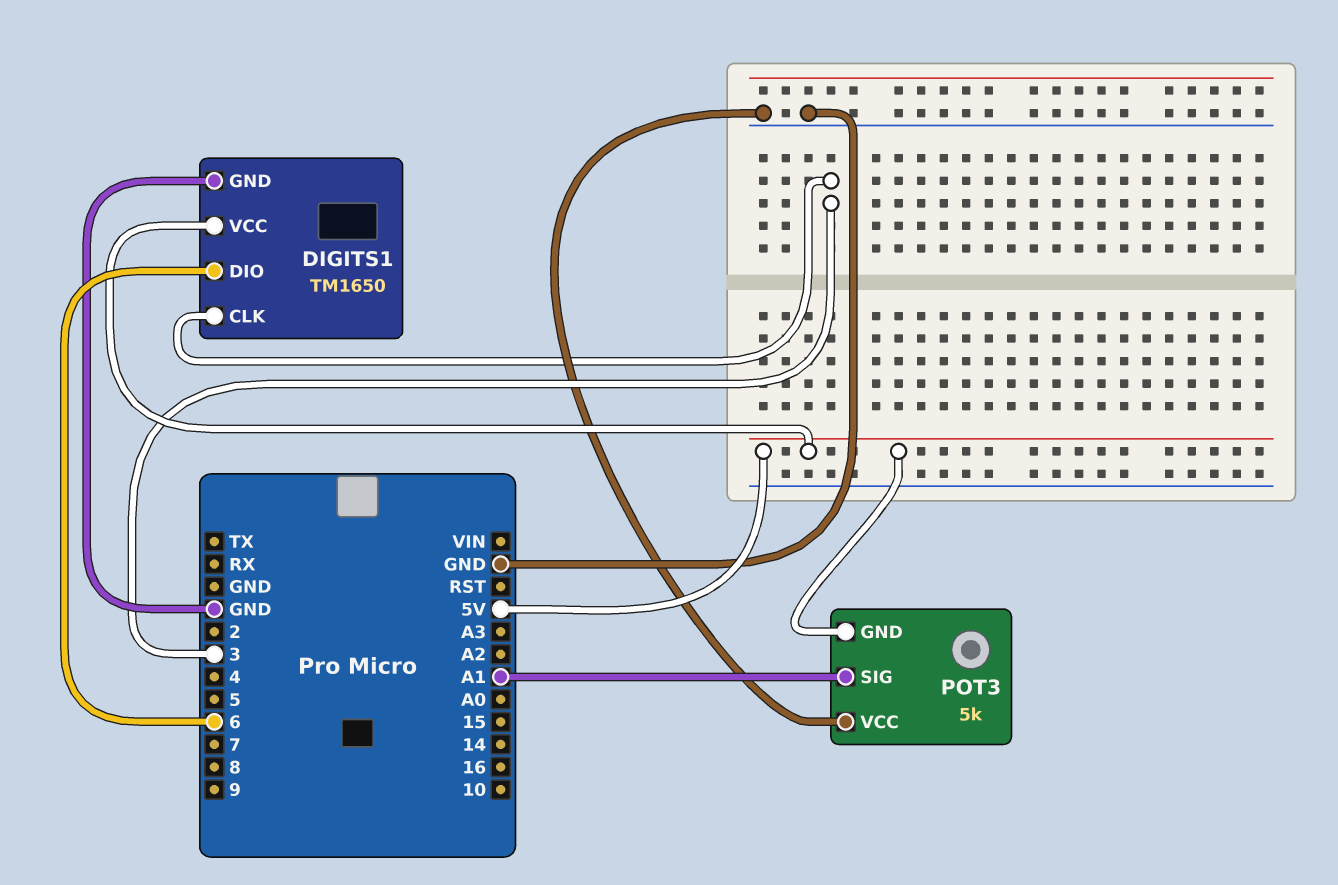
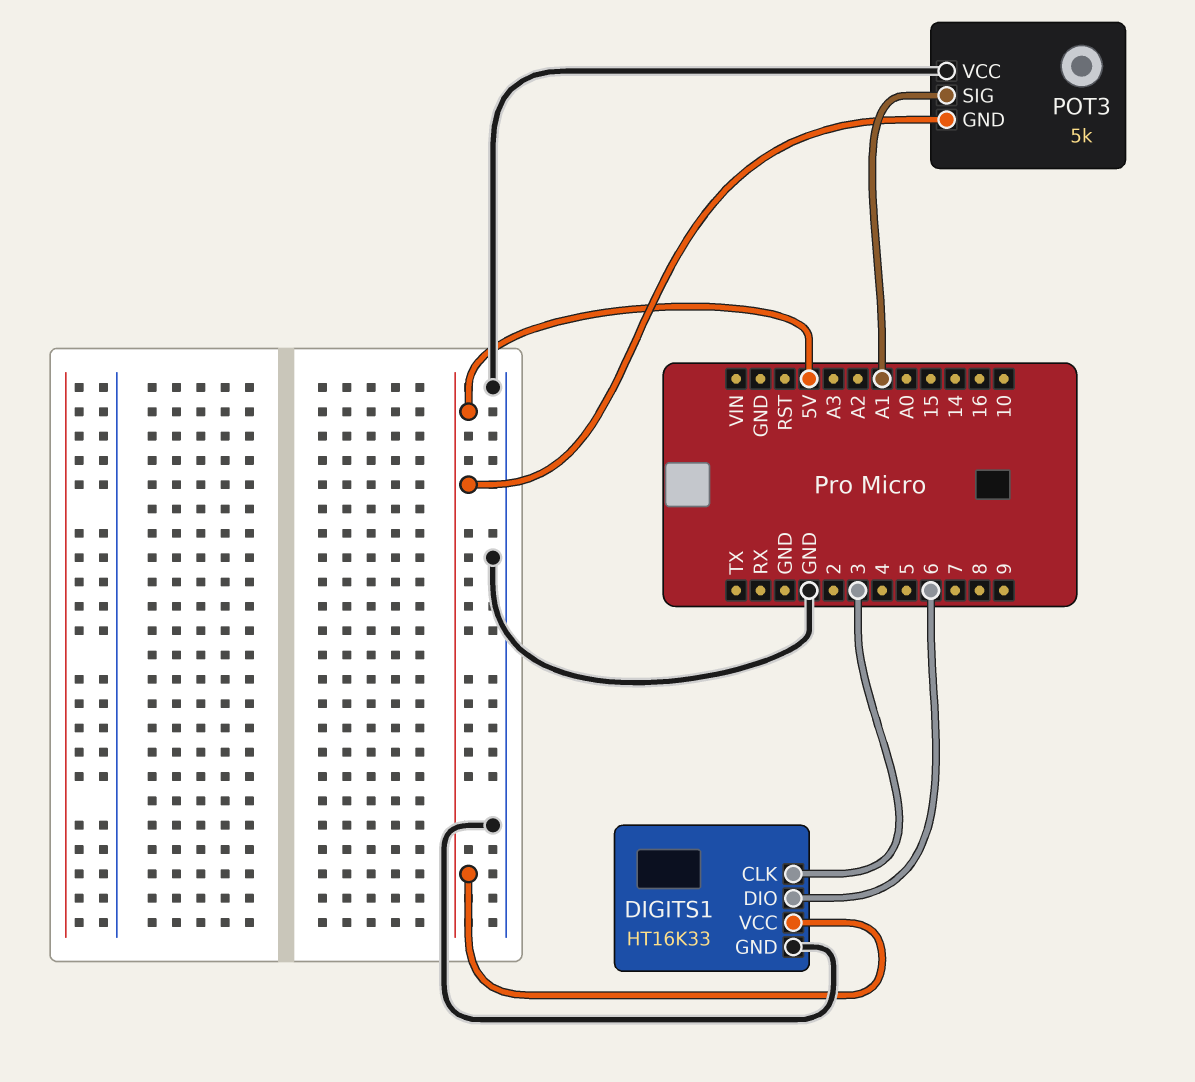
DIGITS1: TM1650 -> HT16K33

